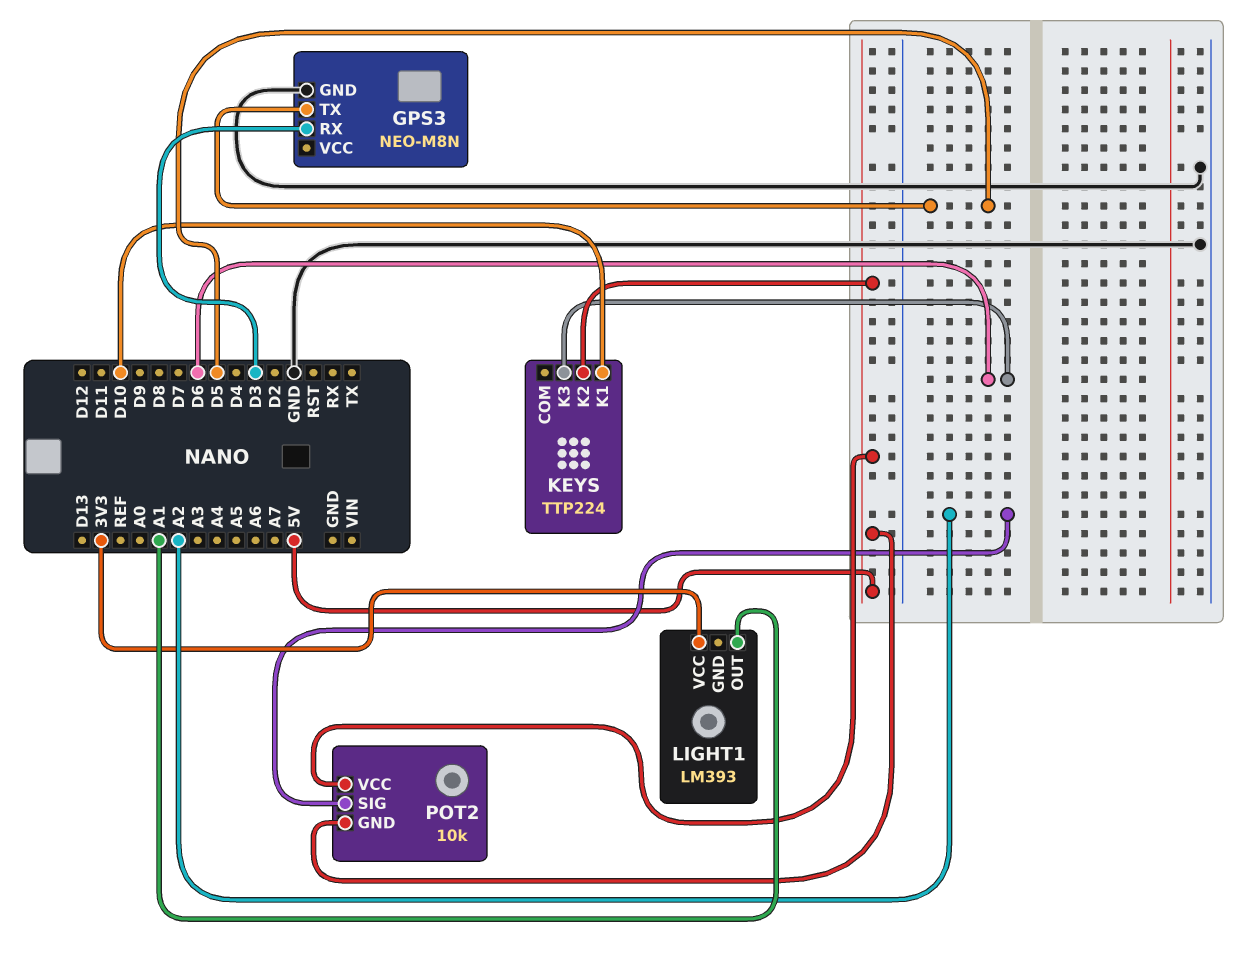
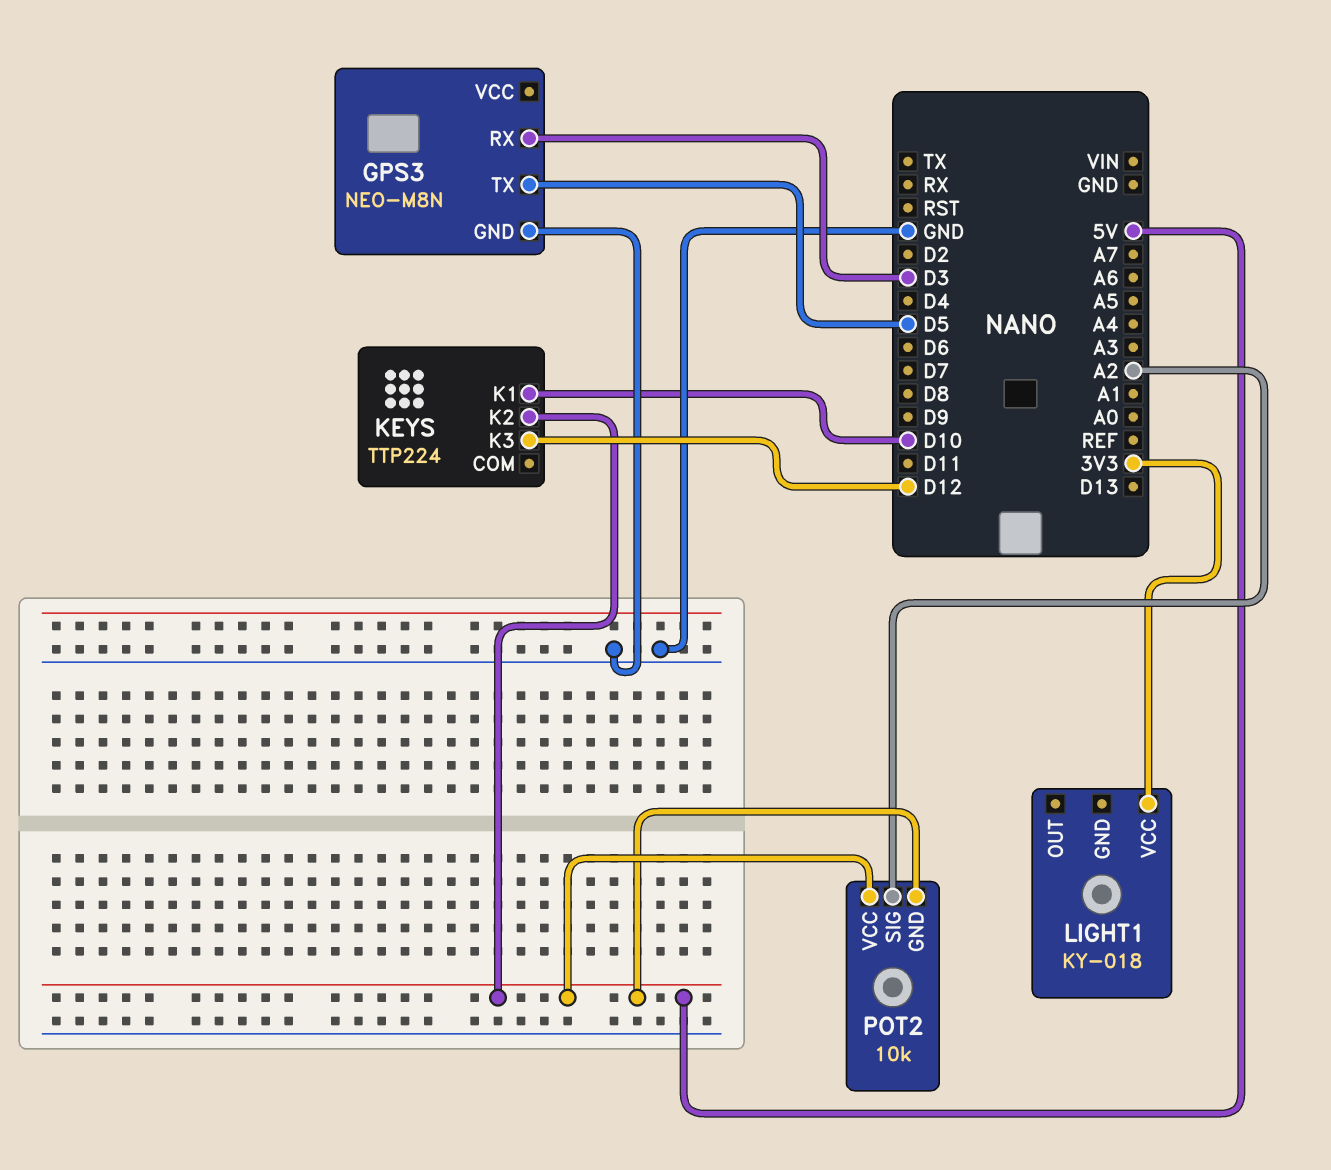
KEYS pin K3: D6 -> D12
LIGHT1: LM393 -> KY-018
LIGHT1 pin OUT: A1 -> none

